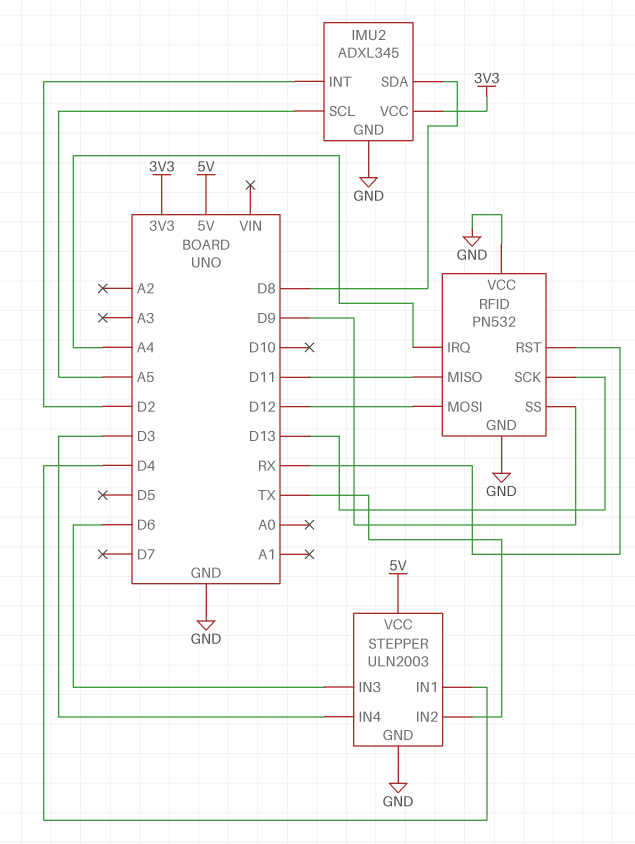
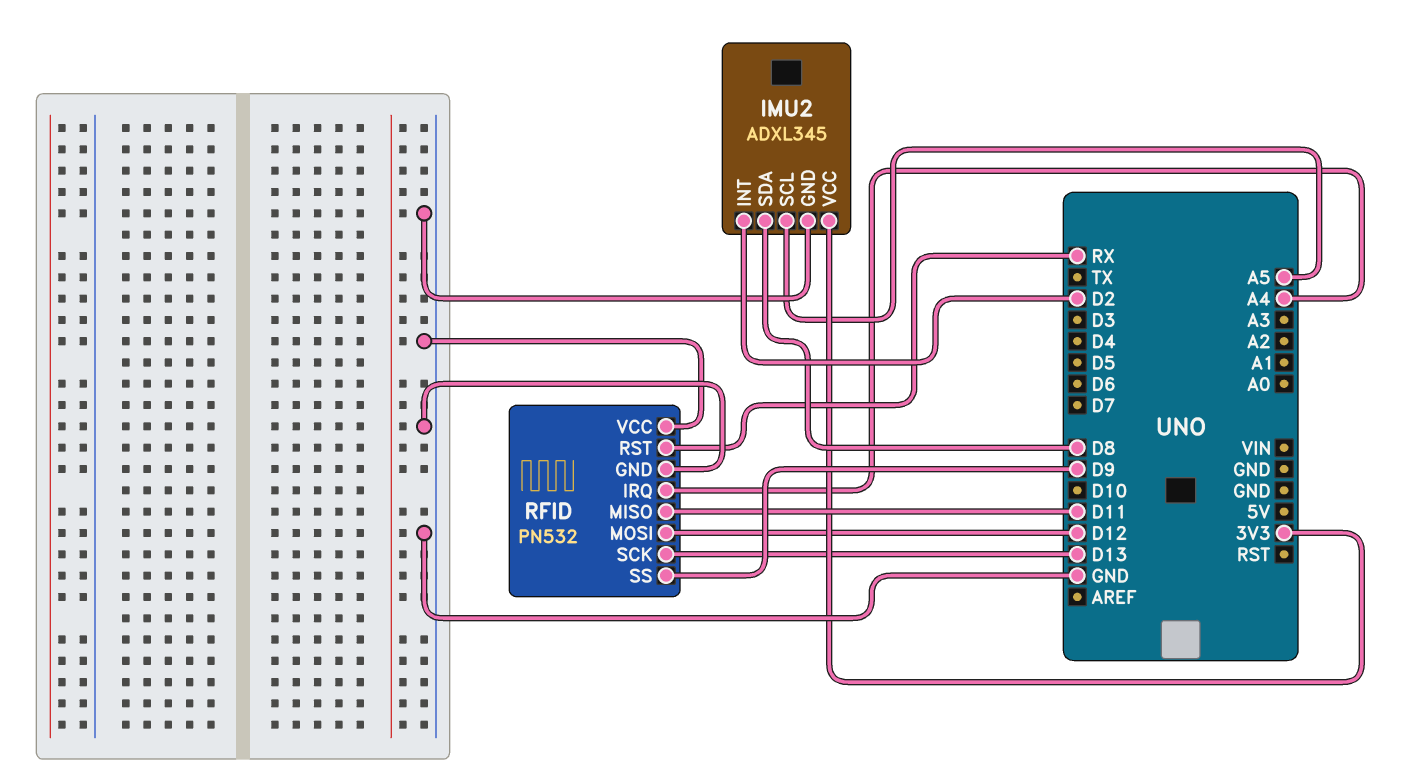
STEPPER: ULN2003 -> none
STEPPER pin GND: GND -> none
STEPPER pin IN1: D4 -> none
STEPPER pin IN2: TX -> none
STEPPER pin IN3: D6 -> none
STEPPER pin IN4: D3 -> none
STEPPER pin VCC: 5V -> none

